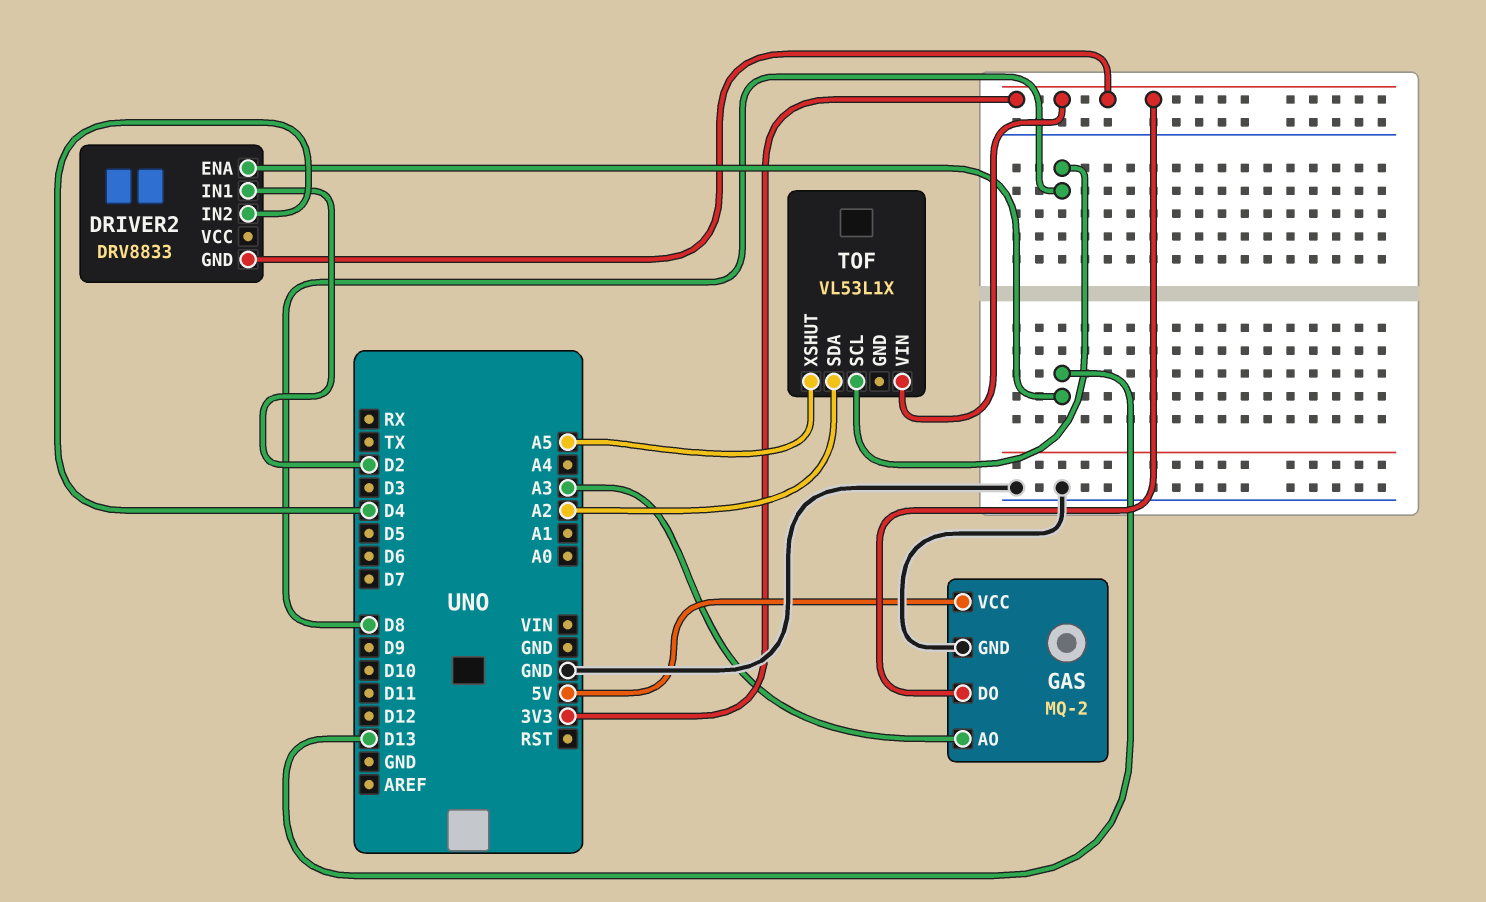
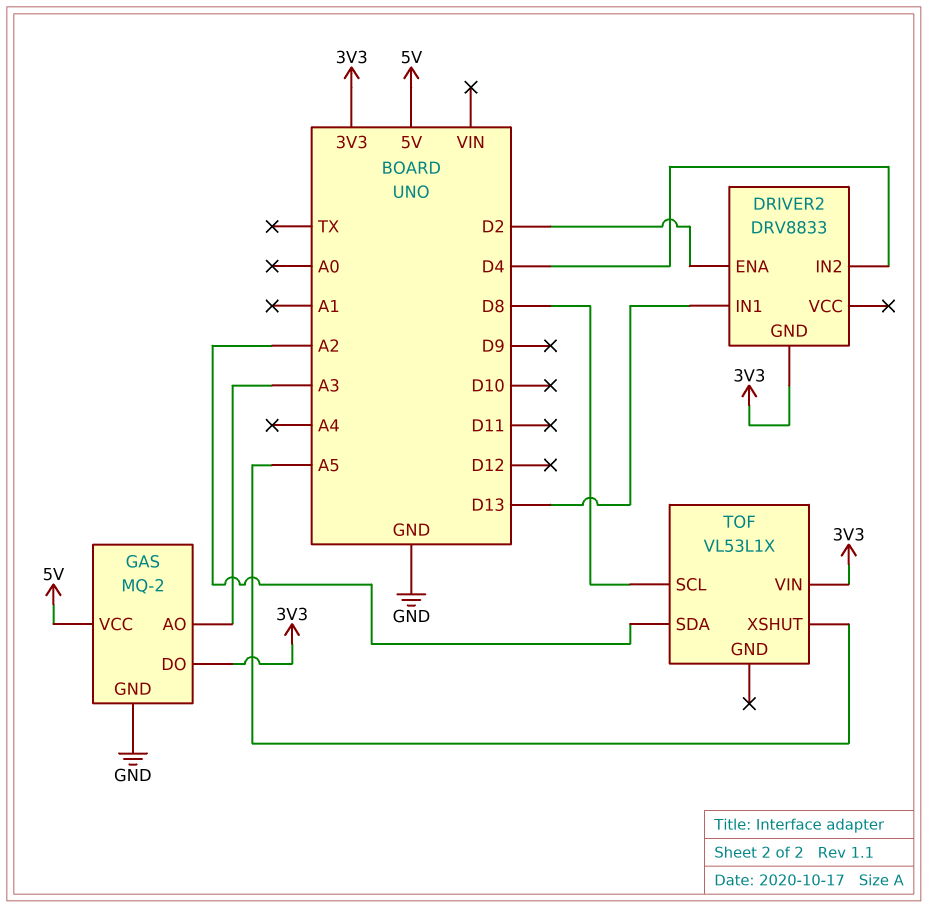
DRIVER2 pin ENA: D13 -> D2
DRIVER2 pin IN1: D2 -> D13

